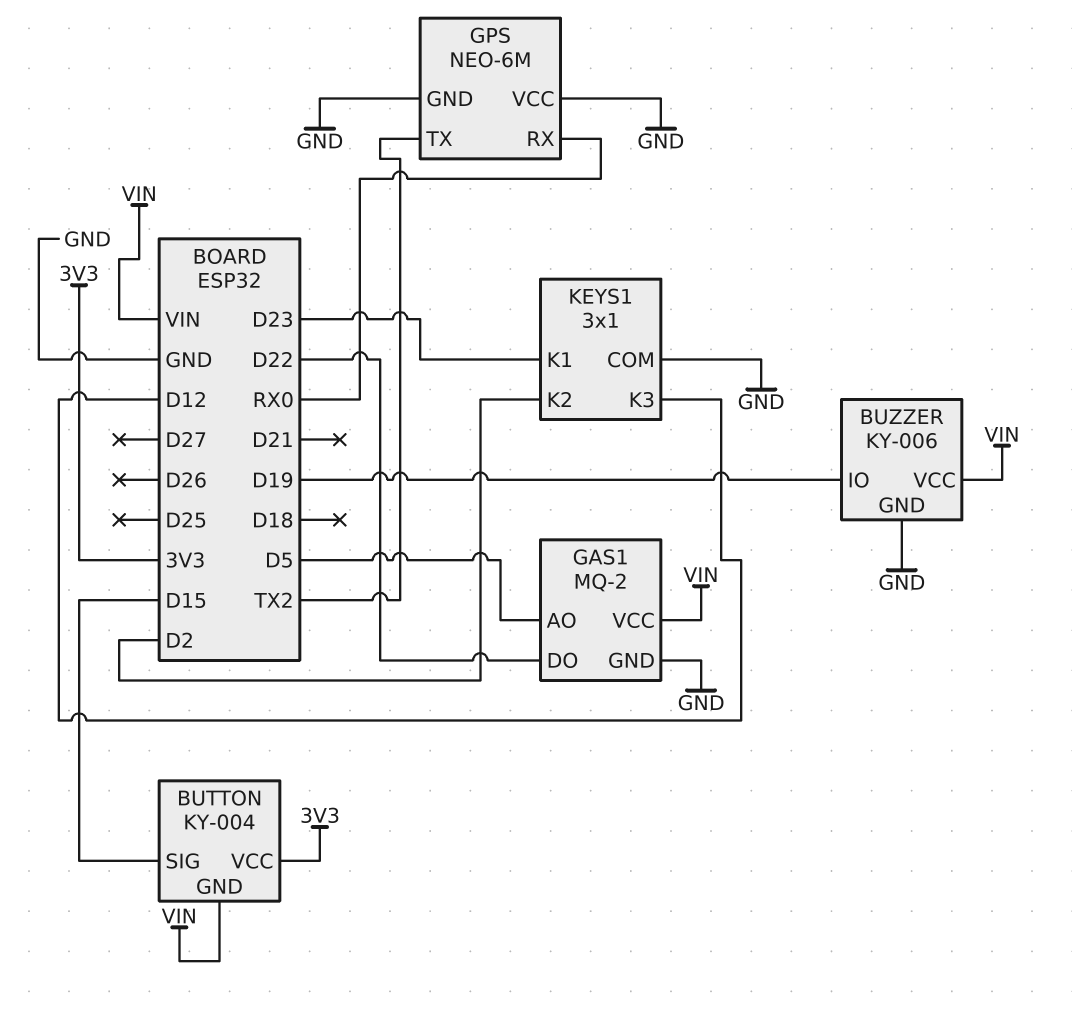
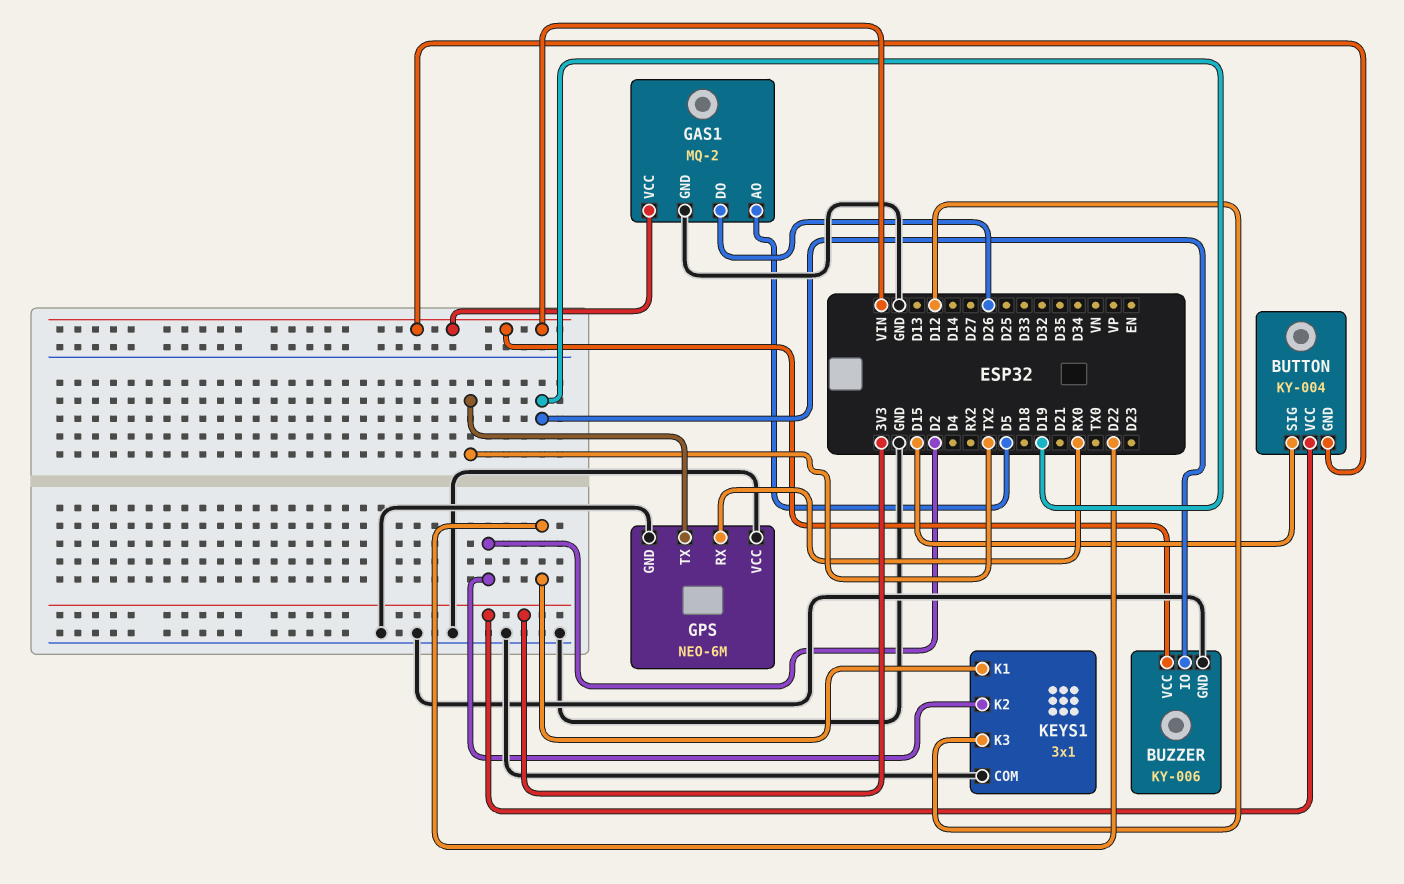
GAS1 pin DO: D22 -> D26
KEYS1 pin K1: D23 -> D22

